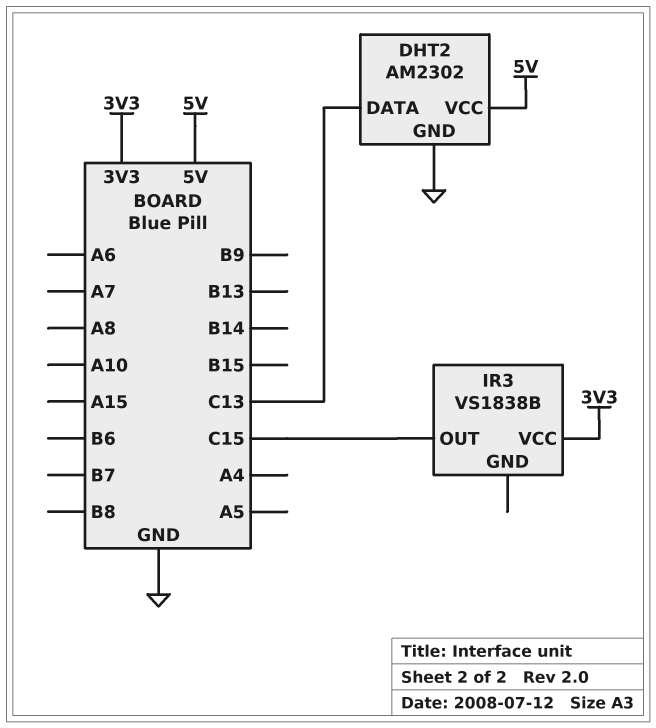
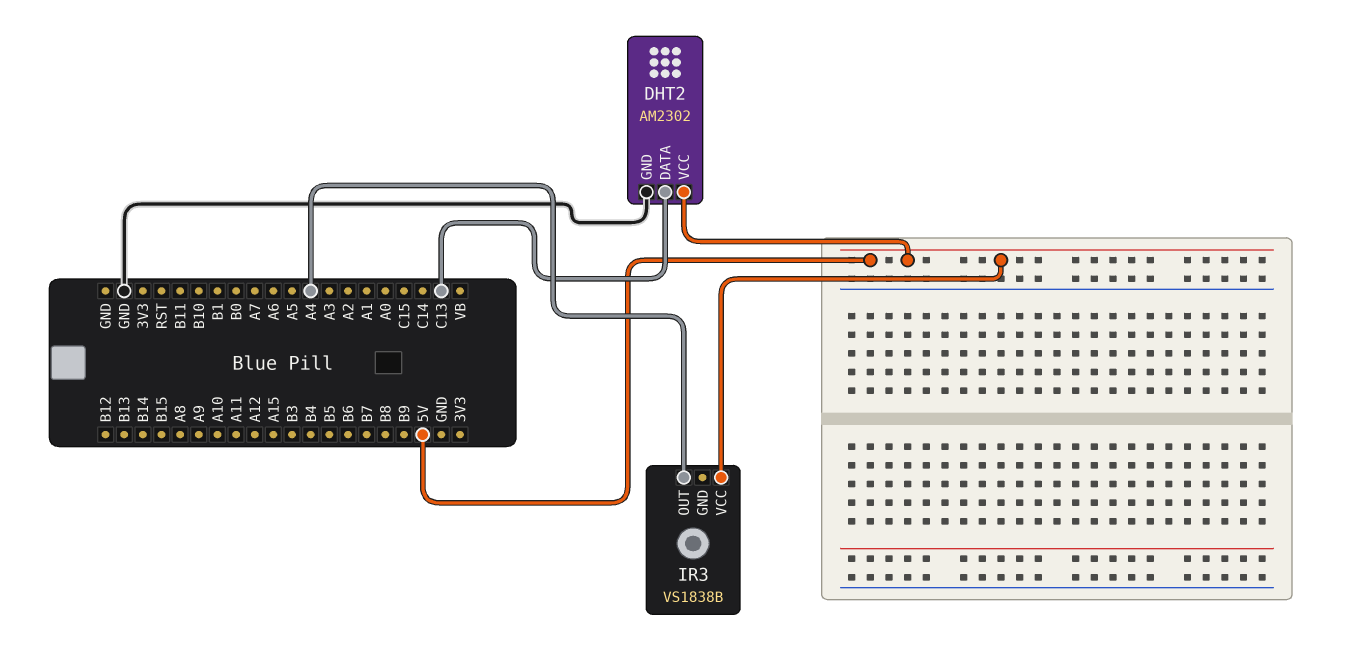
IR3 pin OUT: C15 -> A4
IR3 pin VCC: 3V3 -> 5V

